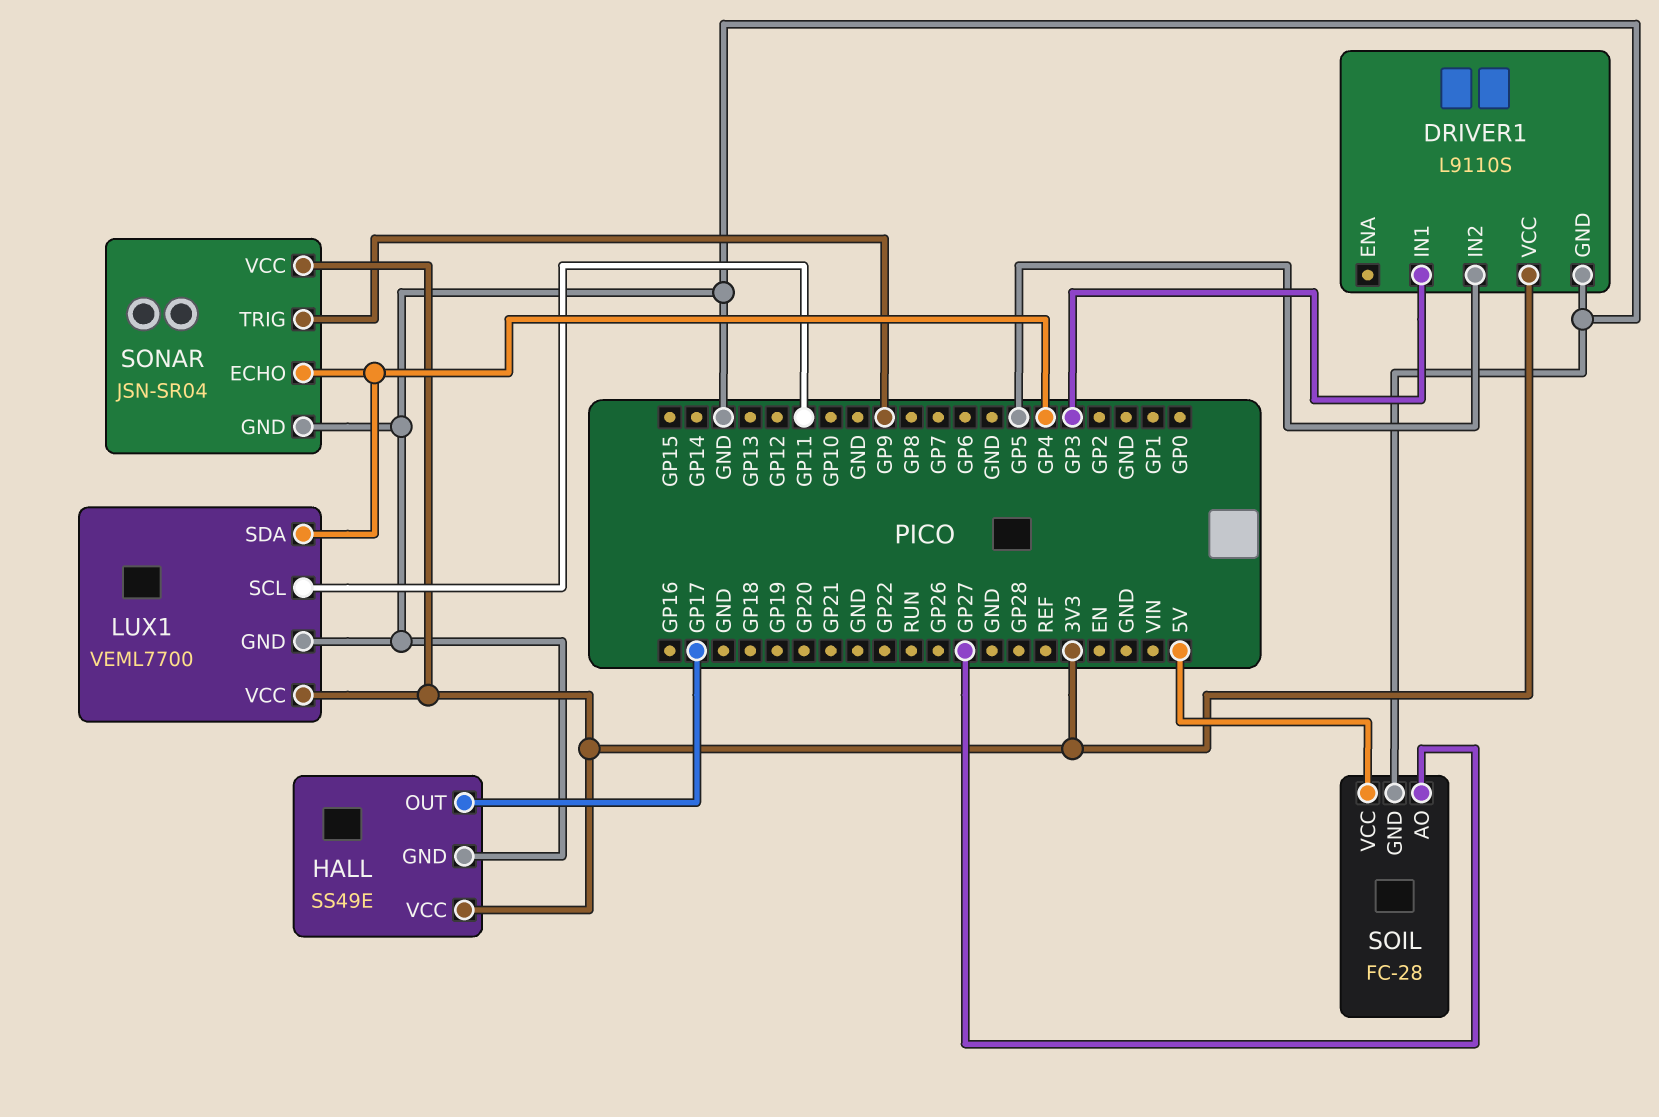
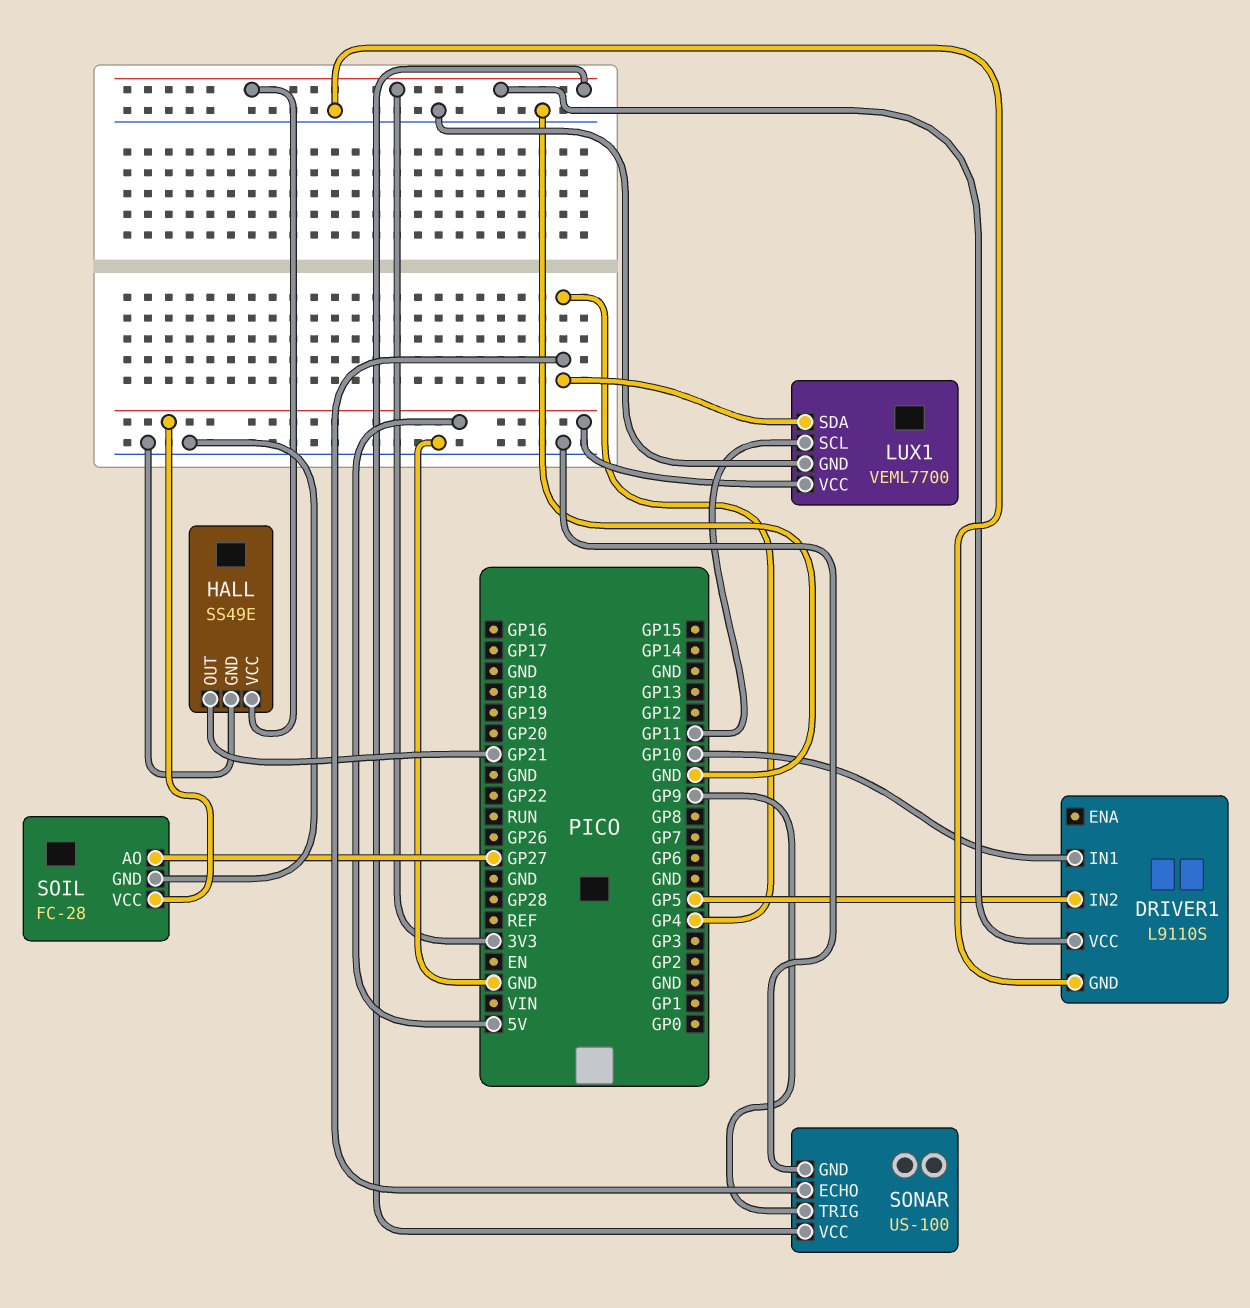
DRIVER1 pin IN1: GP3 -> GP10
HALL pin OUT: GP17 -> GP21
LUX1 pin VCC: 3V3 -> 5V
SONAR: JSN-SR04 -> US-100

